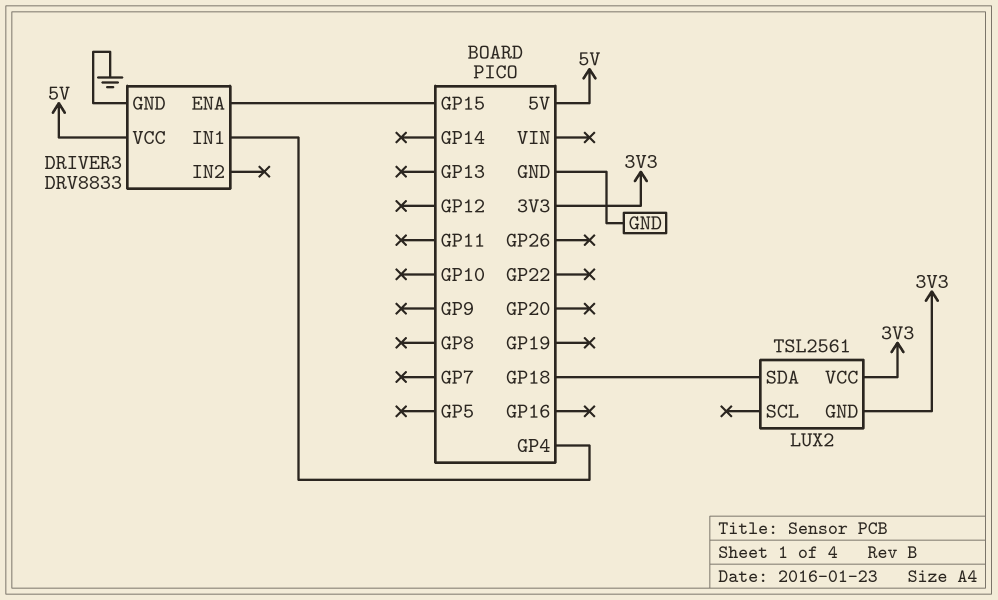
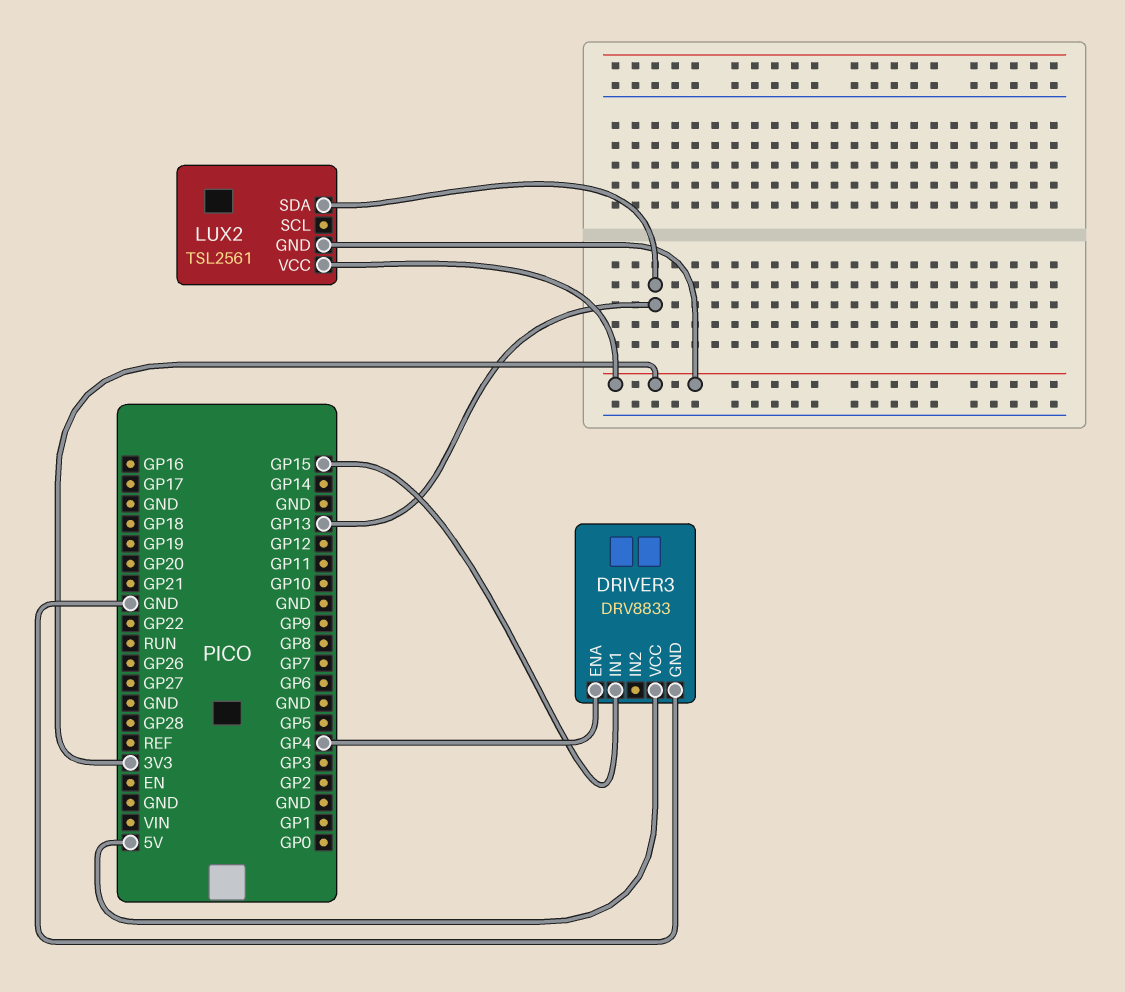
DRIVER3 pin ENA: GP15 -> GP4
DRIVER3 pin IN1: GP4 -> GP15
LUX2 pin SDA: GP18 -> GP13

